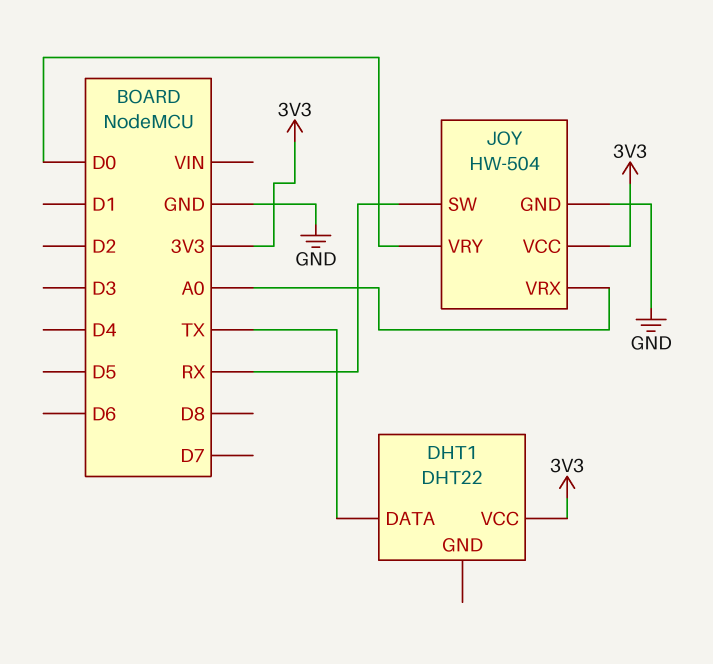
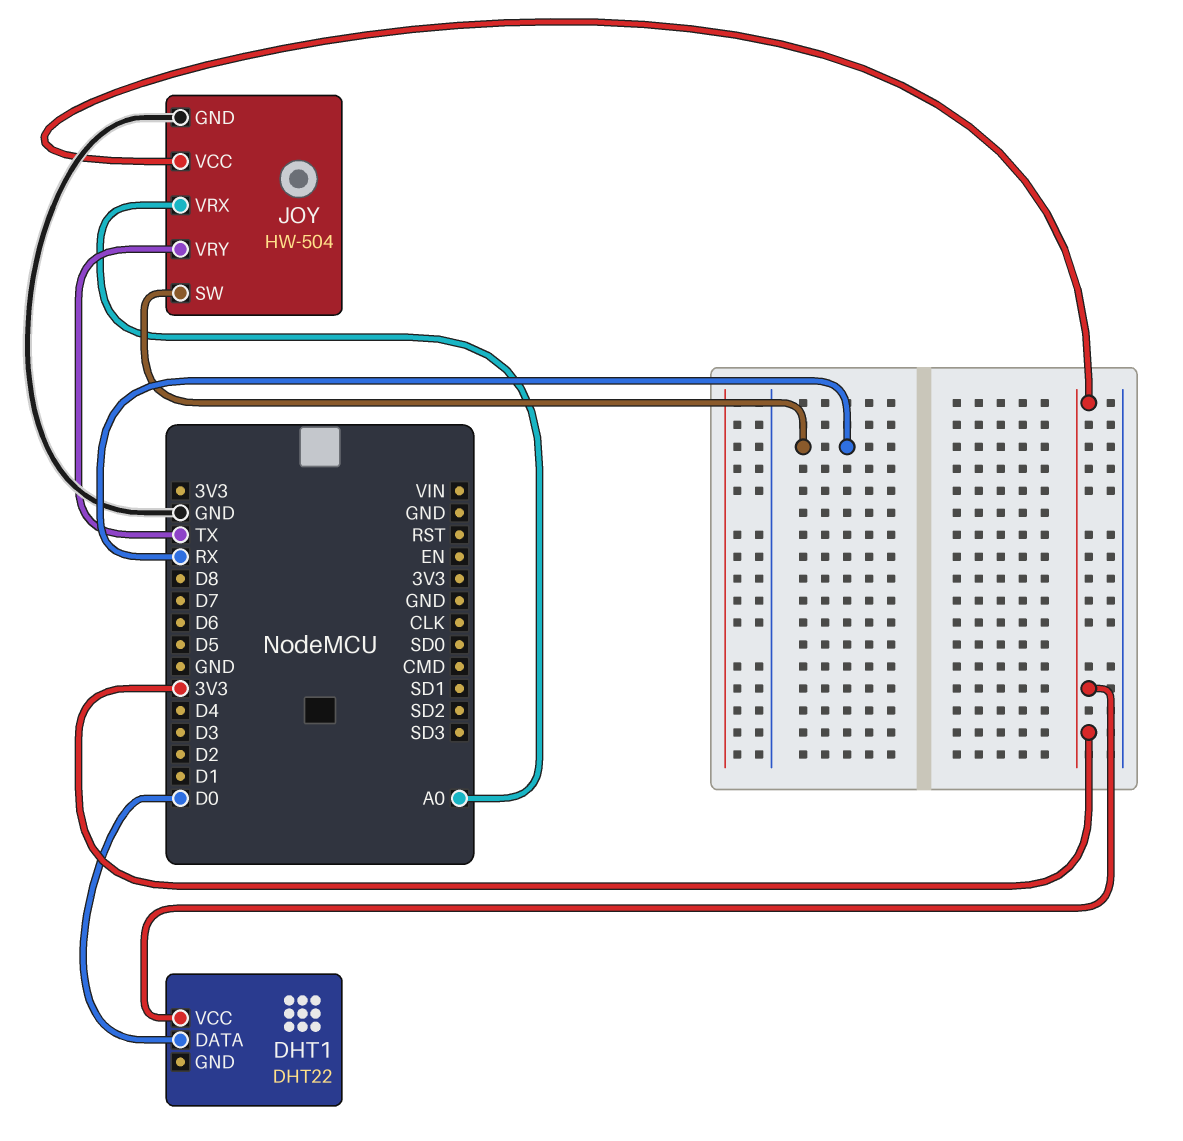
DHT1 pin DATA: TX -> D0
JOY pin VRY: D0 -> TX

